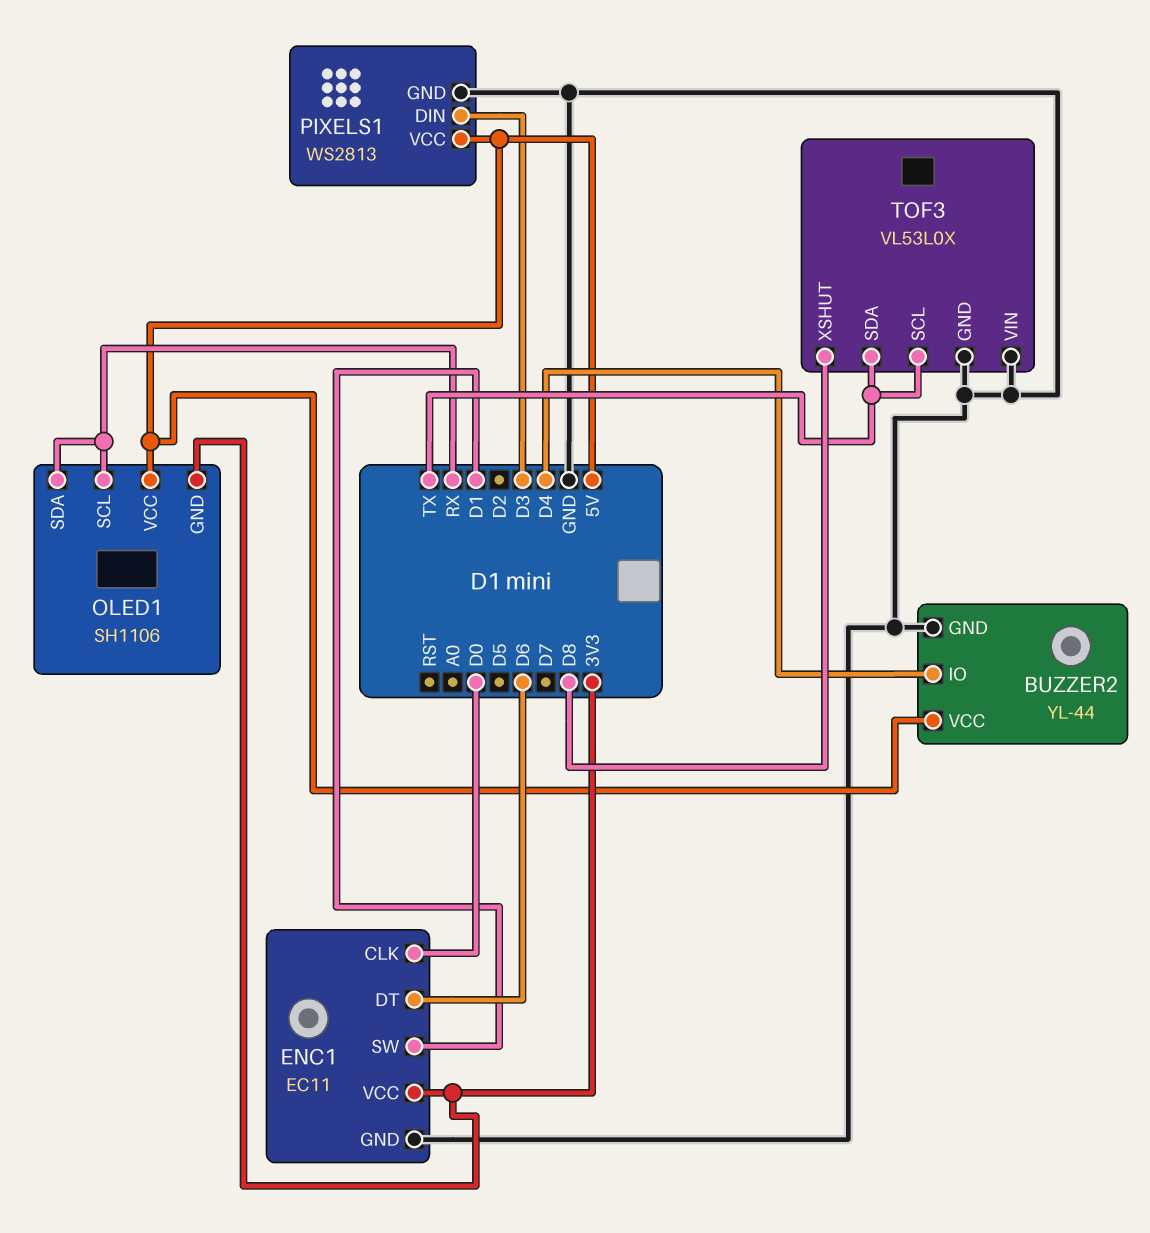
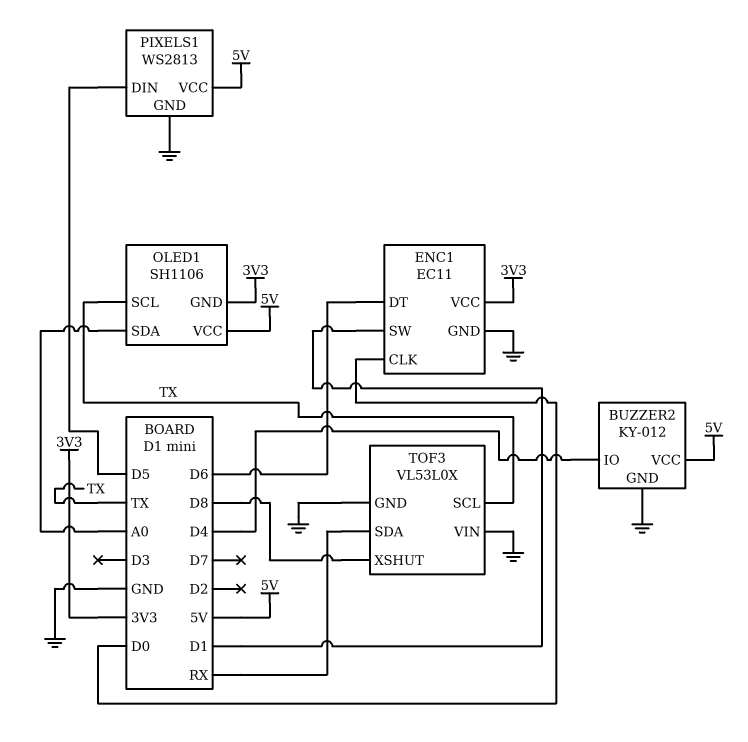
BUZZER2: YL-44 -> KY-012
OLED1 pin SCL: RX -> TX
OLED1 pin SDA: RX -> A0
PIXELS1 pin DIN: D3 -> D5
TOF3 pin SDA: TX -> RX

